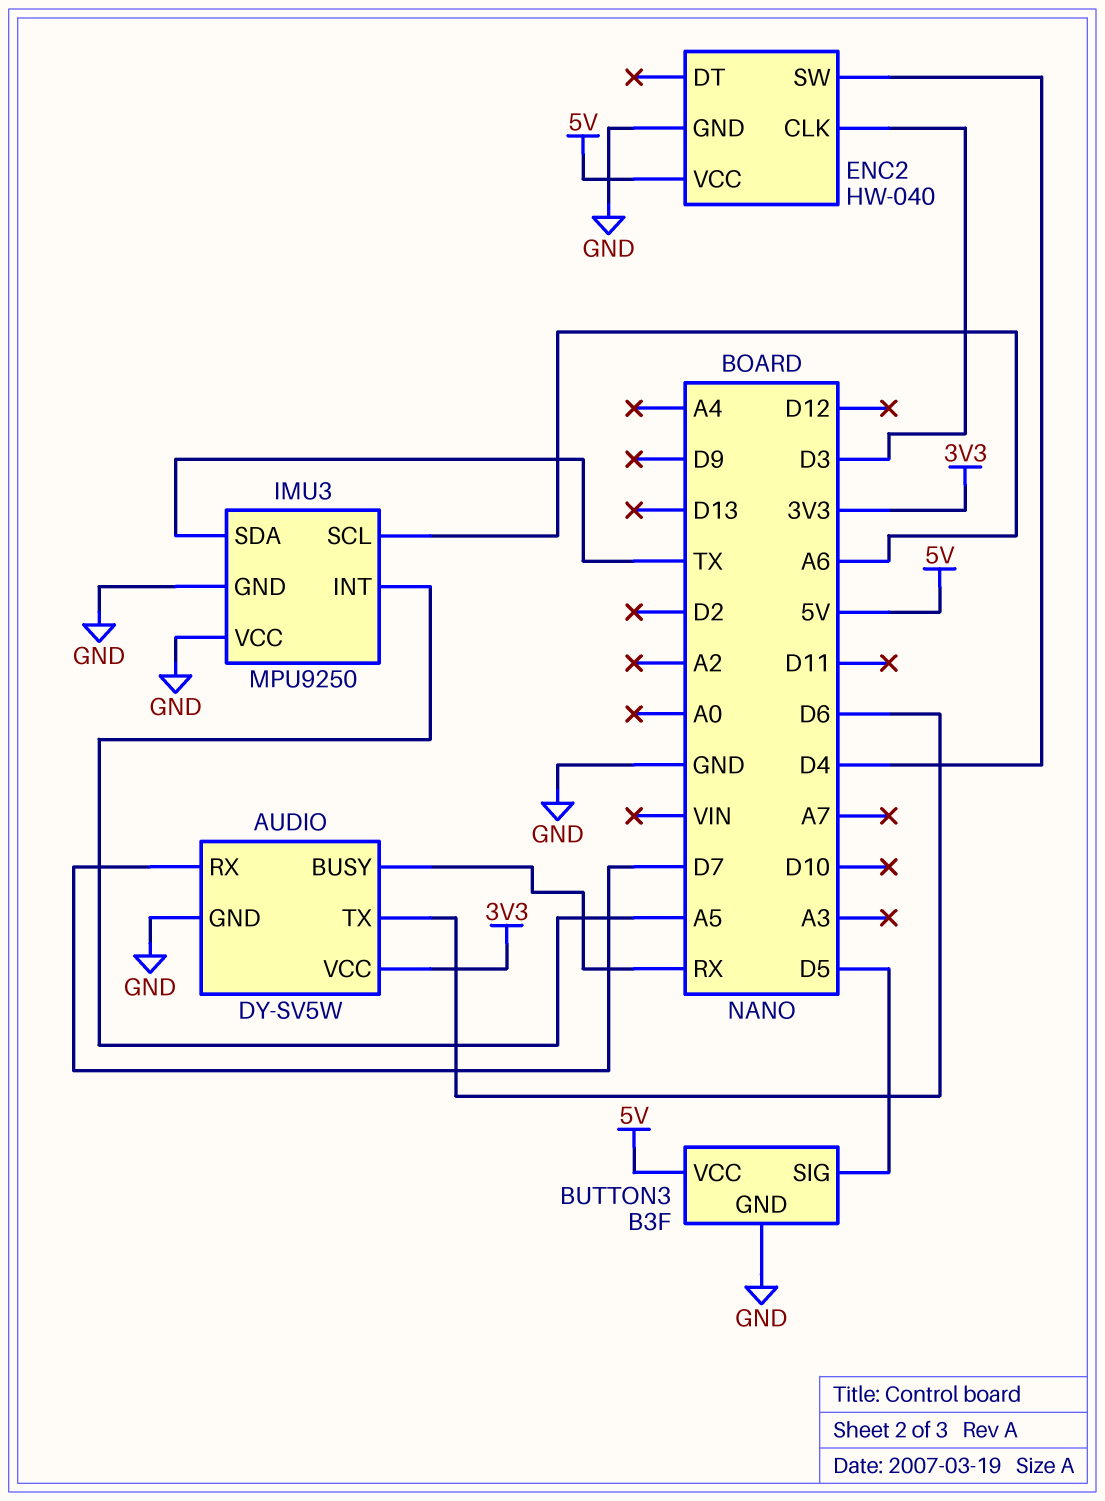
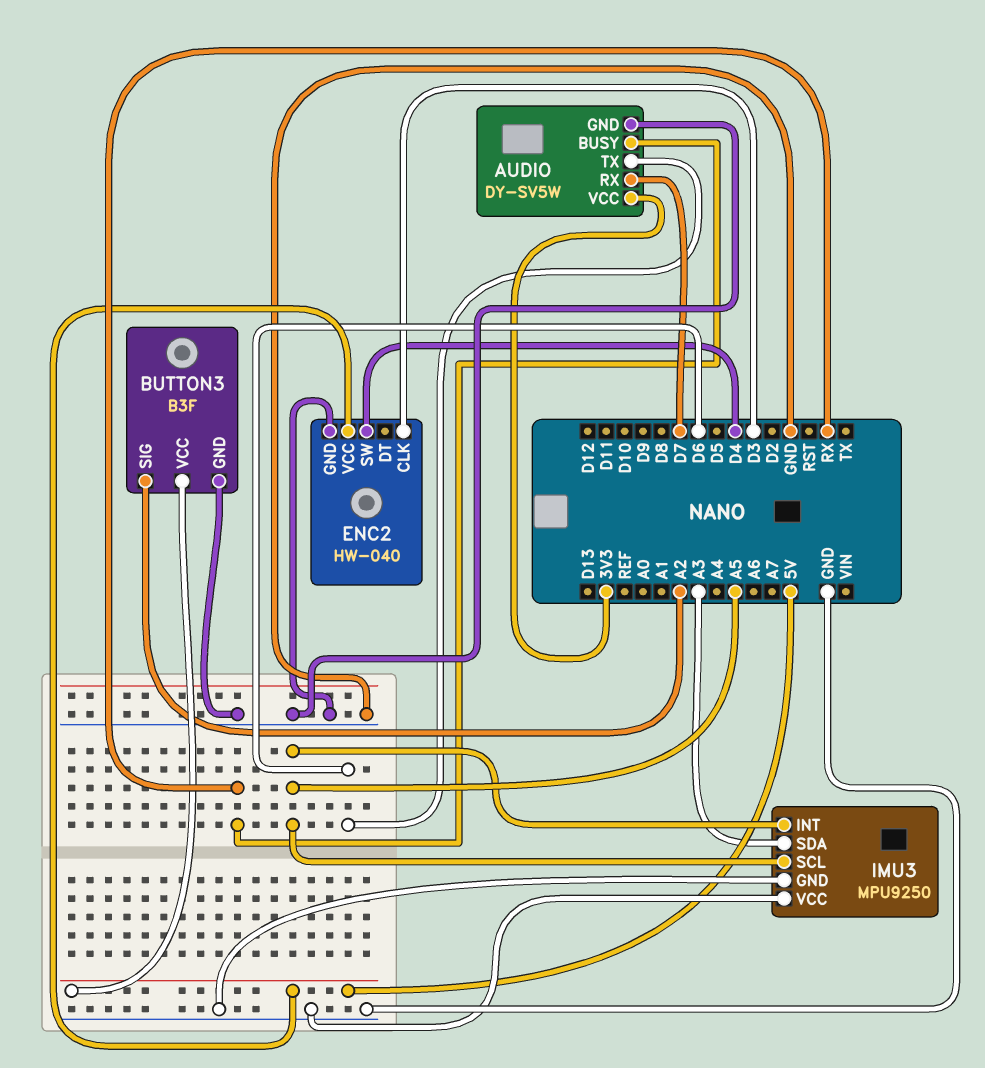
BUTTON3 pin SIG: D5 -> A2
IMU3 pin SCL: A6 -> A5
IMU3 pin SDA: TX -> A3

